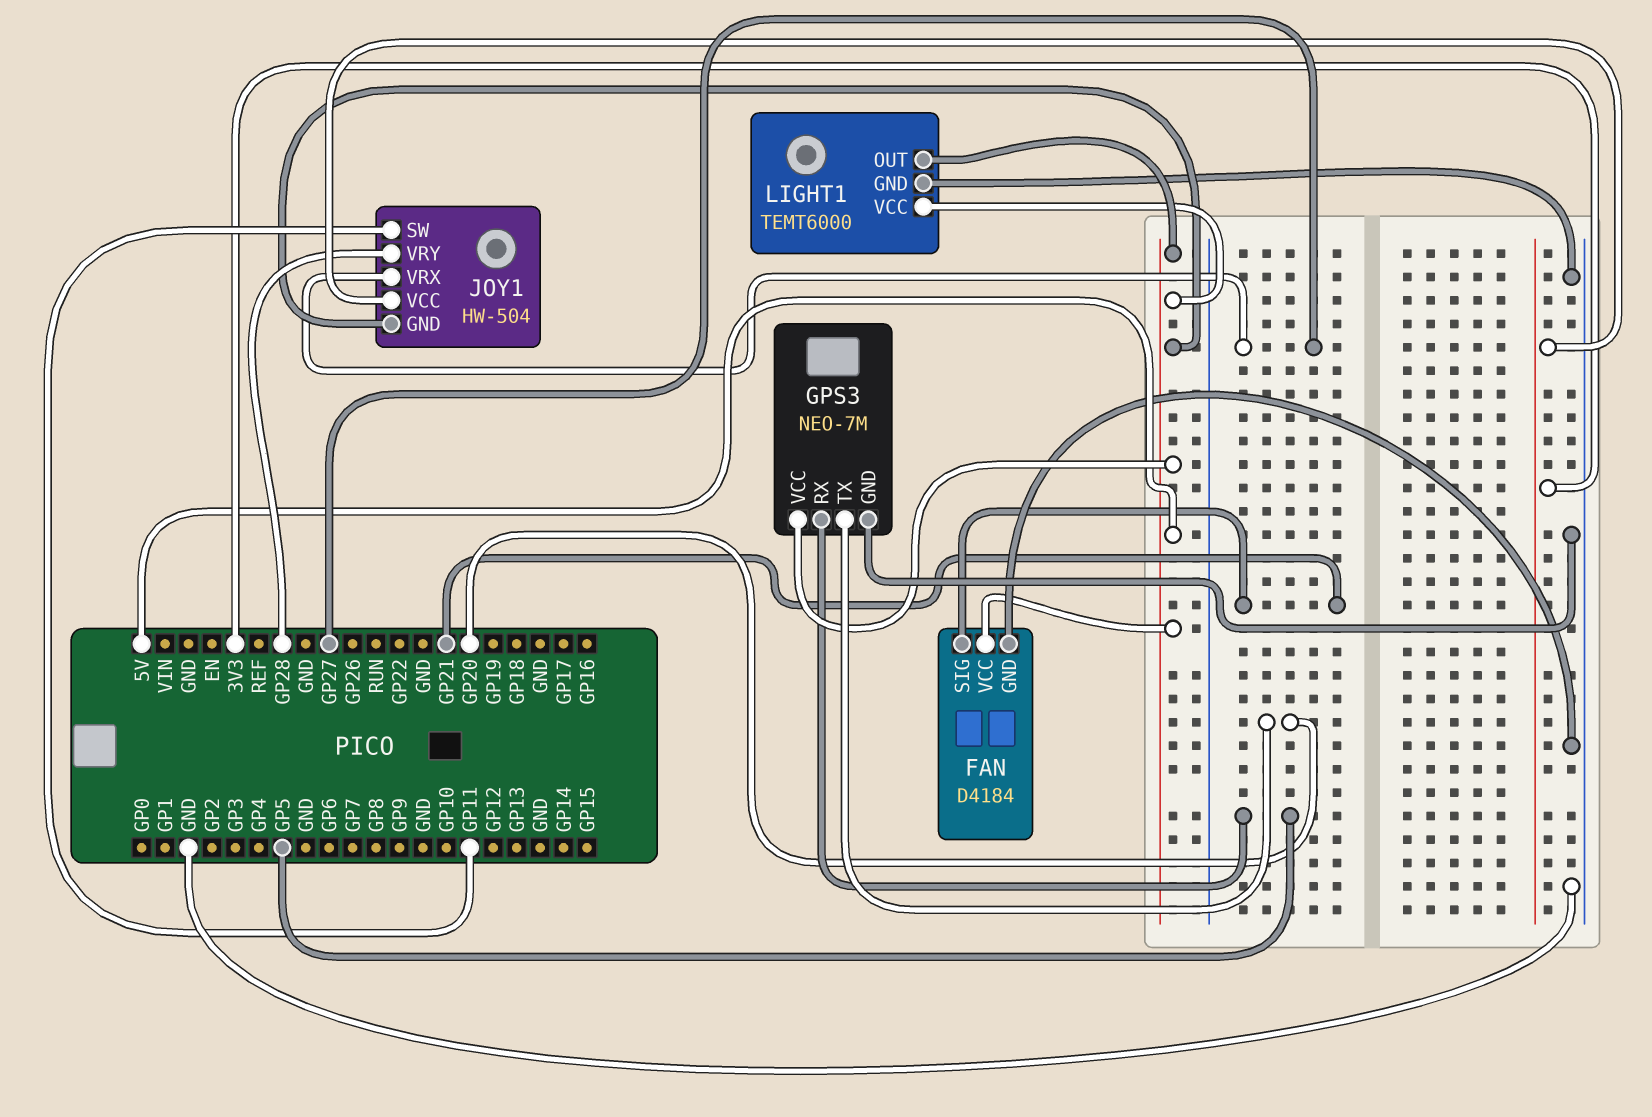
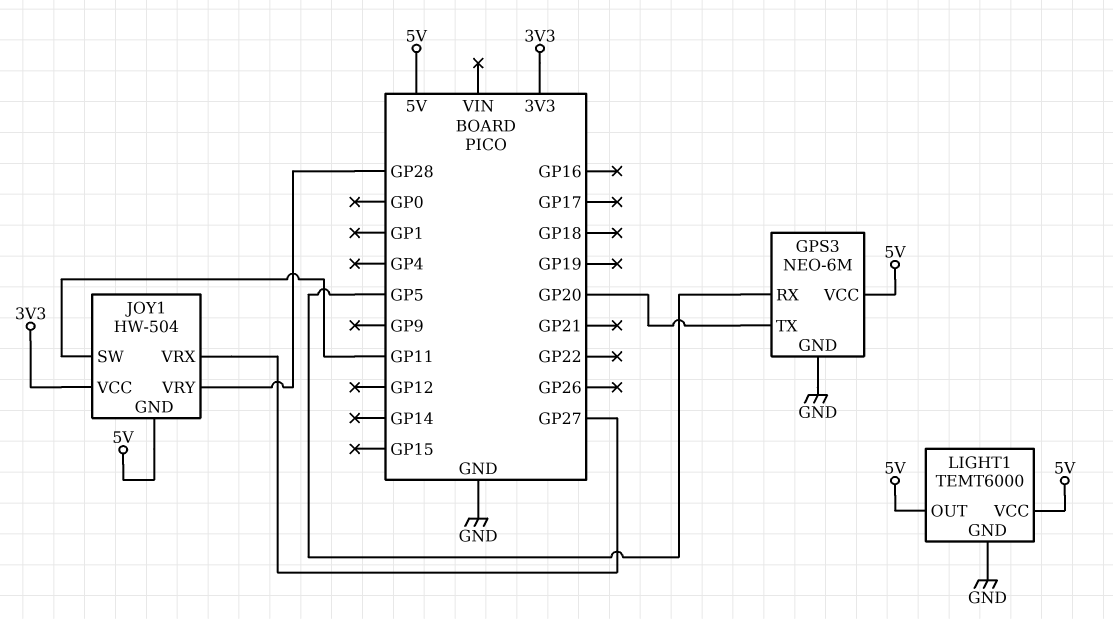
FAN: D4184 -> none
FAN pin GND: GND -> none
FAN pin SIG: GP21 -> none
FAN pin VCC: 5V -> none
GPS3: NEO-7M -> NEO-6M

